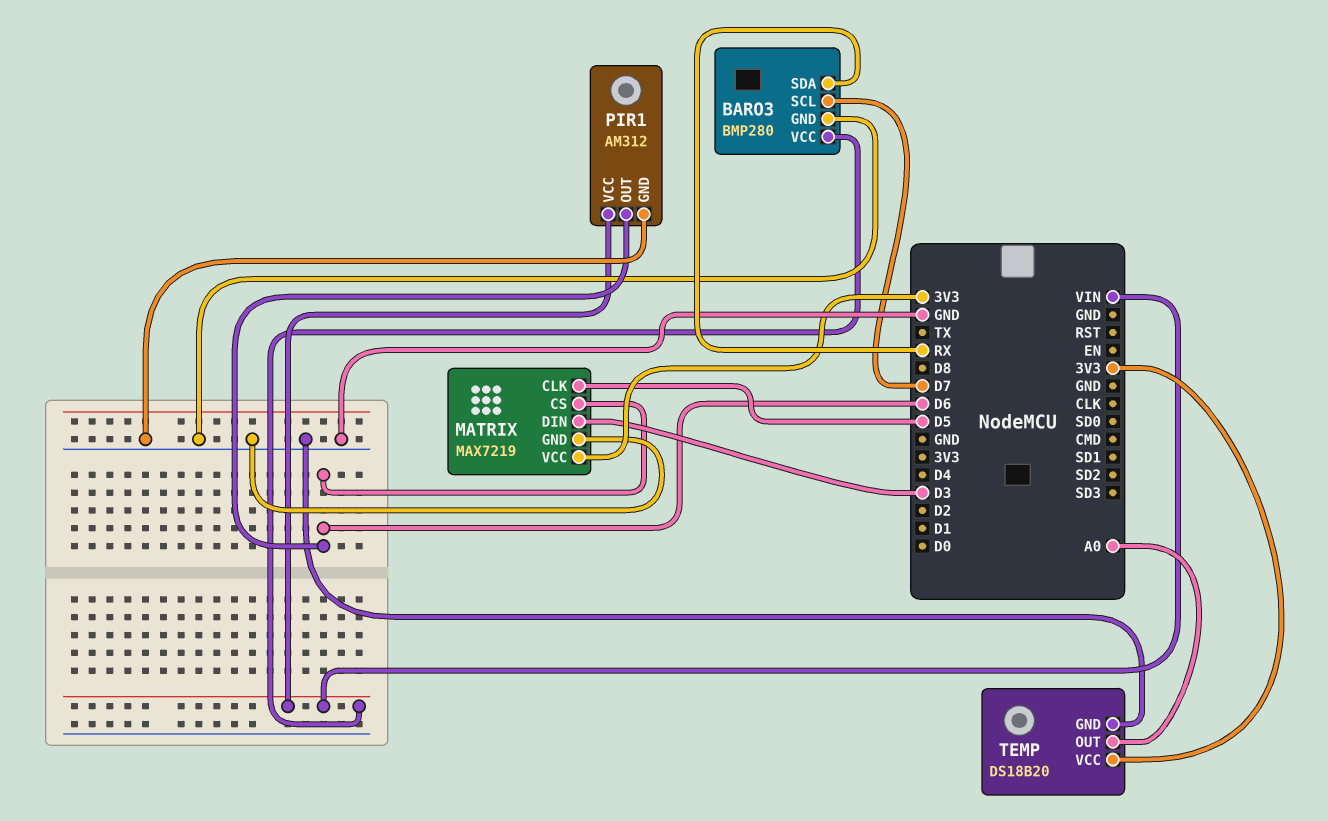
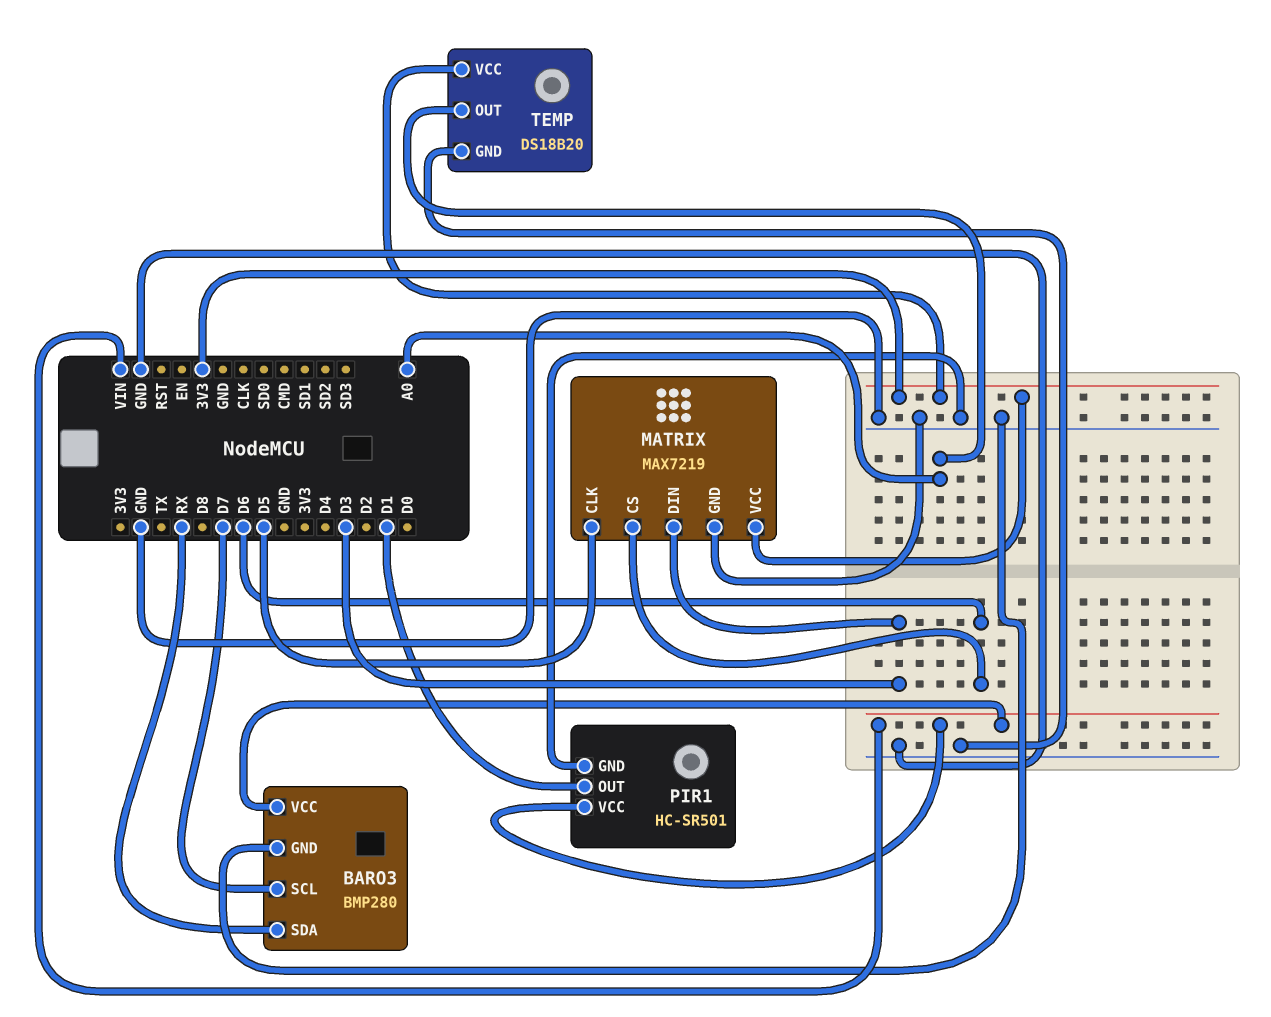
PIR1: AM312 -> HC-SR501
PIR1 pin OUT: D6 -> D1

